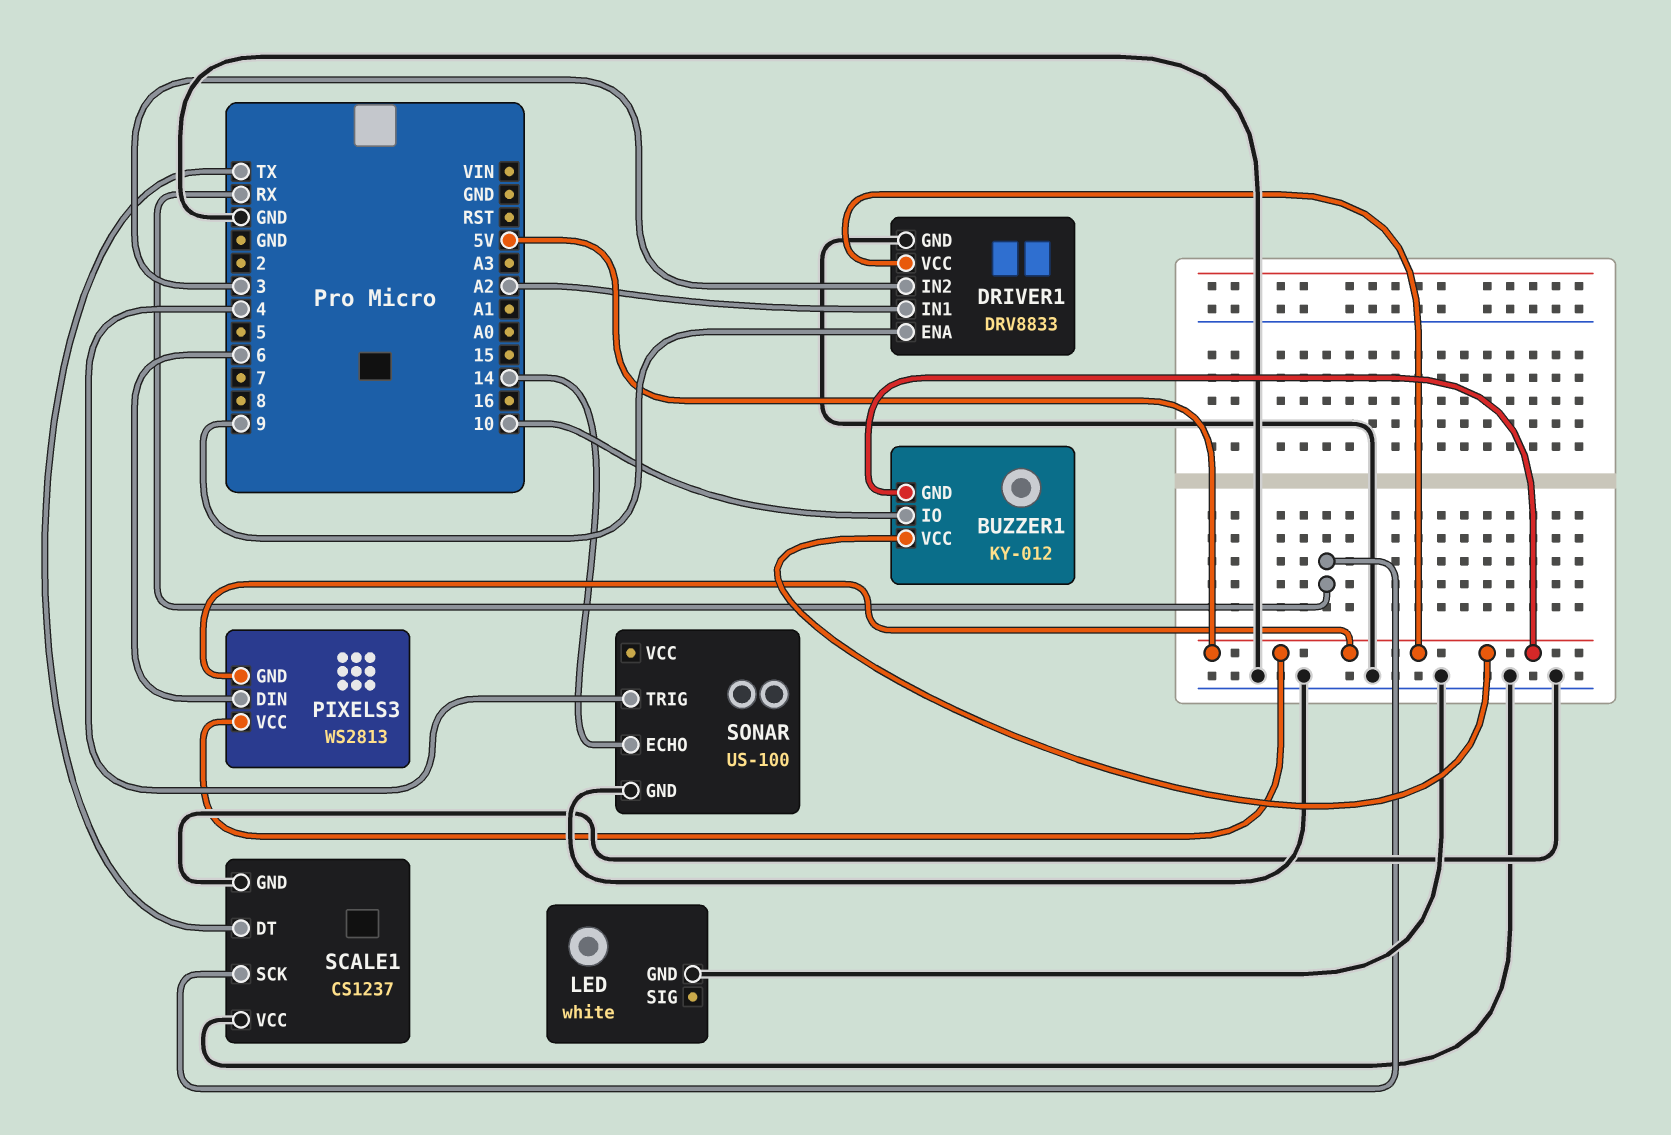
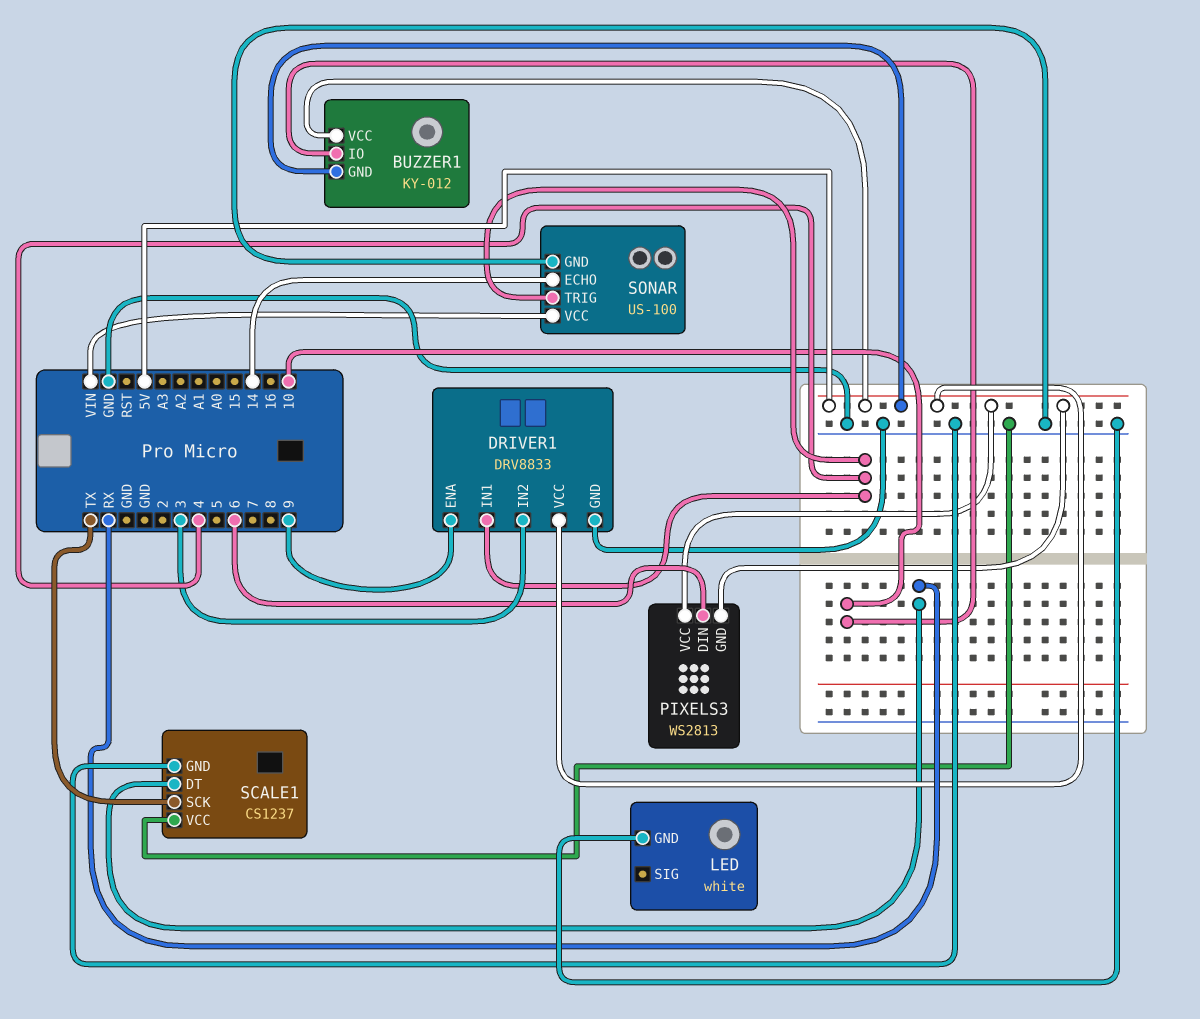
DRIVER1 pin IN1: A2 -> 4
SCALE1 pin DT: TX -> RX
SCALE1 pin SCK: RX -> TX
SONAR pin VCC: none -> VIN

